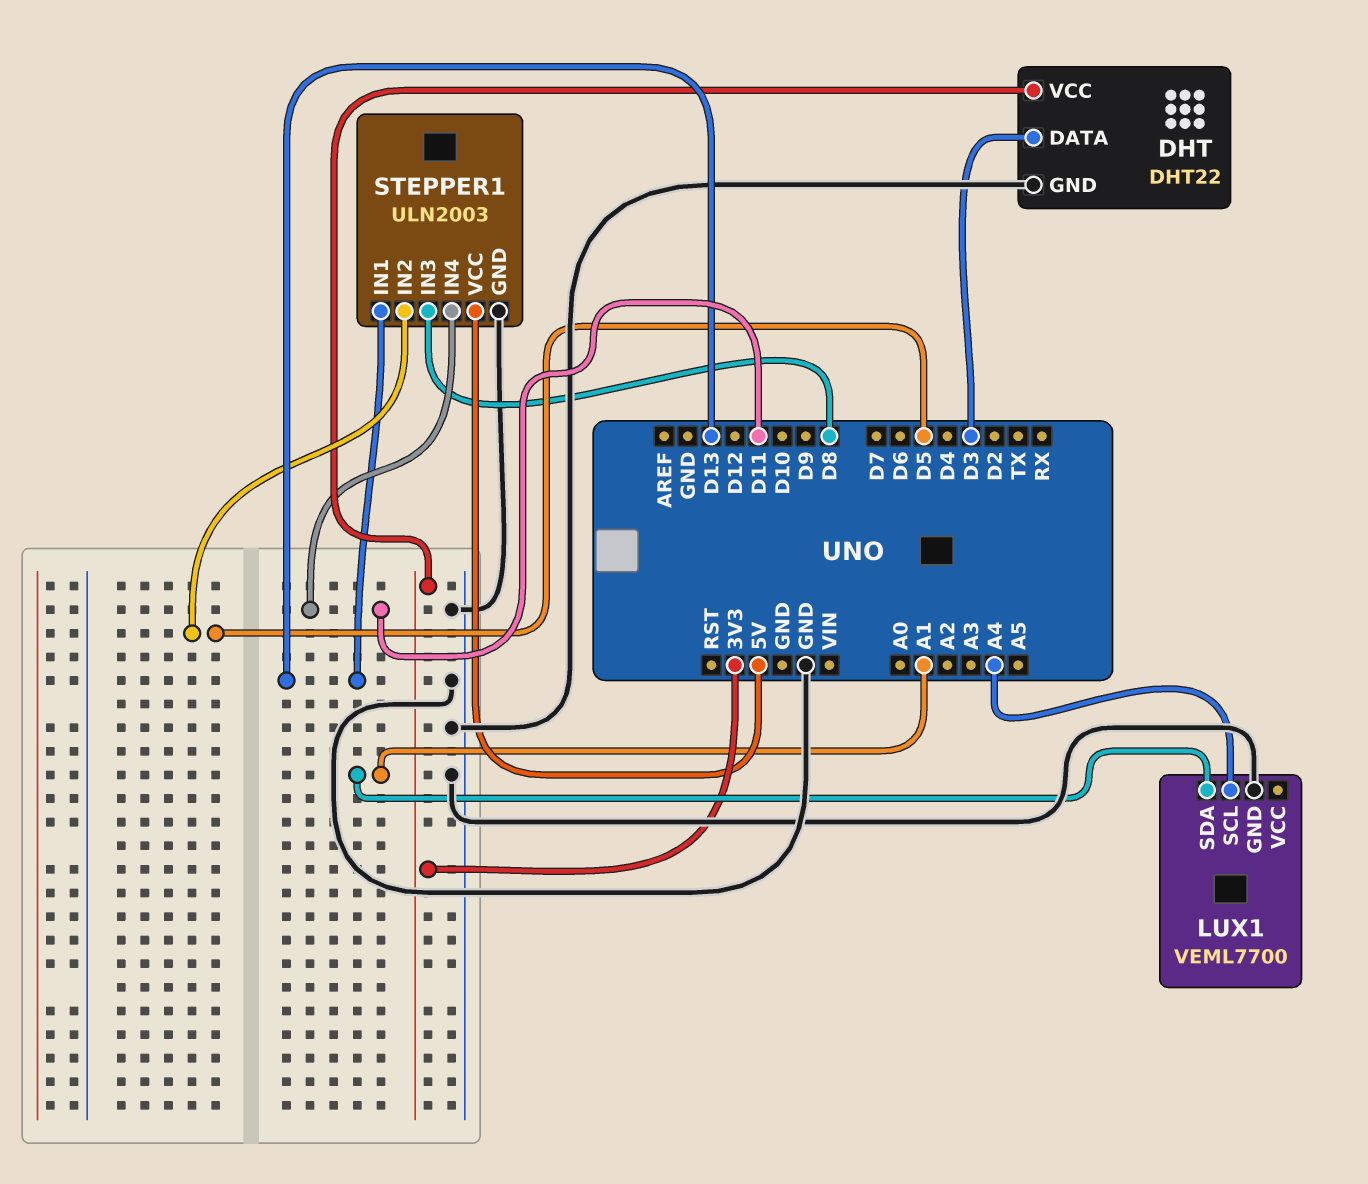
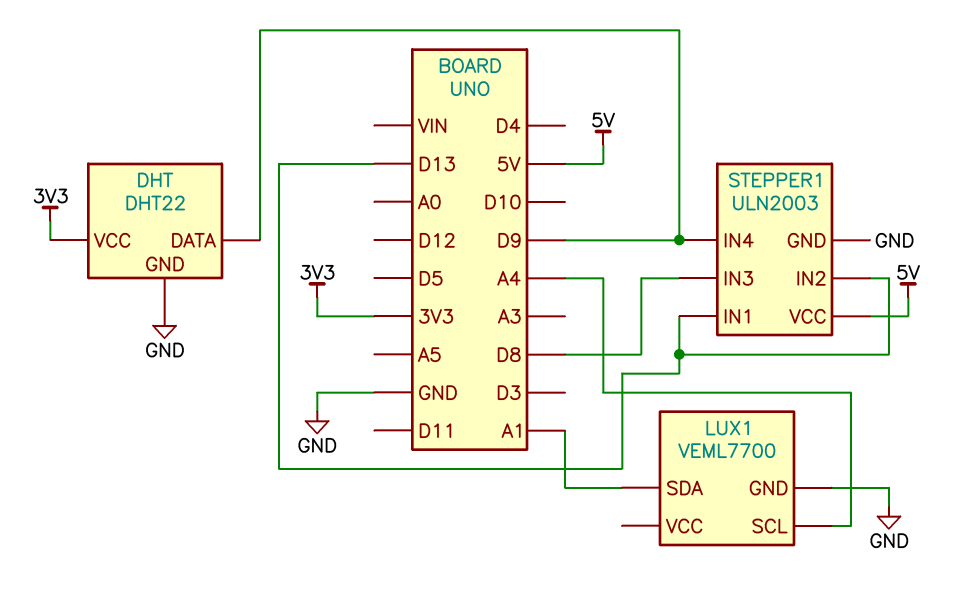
DHT pin DATA: D3 -> D9
STEPPER1 pin IN2: D5 -> D13
STEPPER1 pin IN4: D11 -> D9

